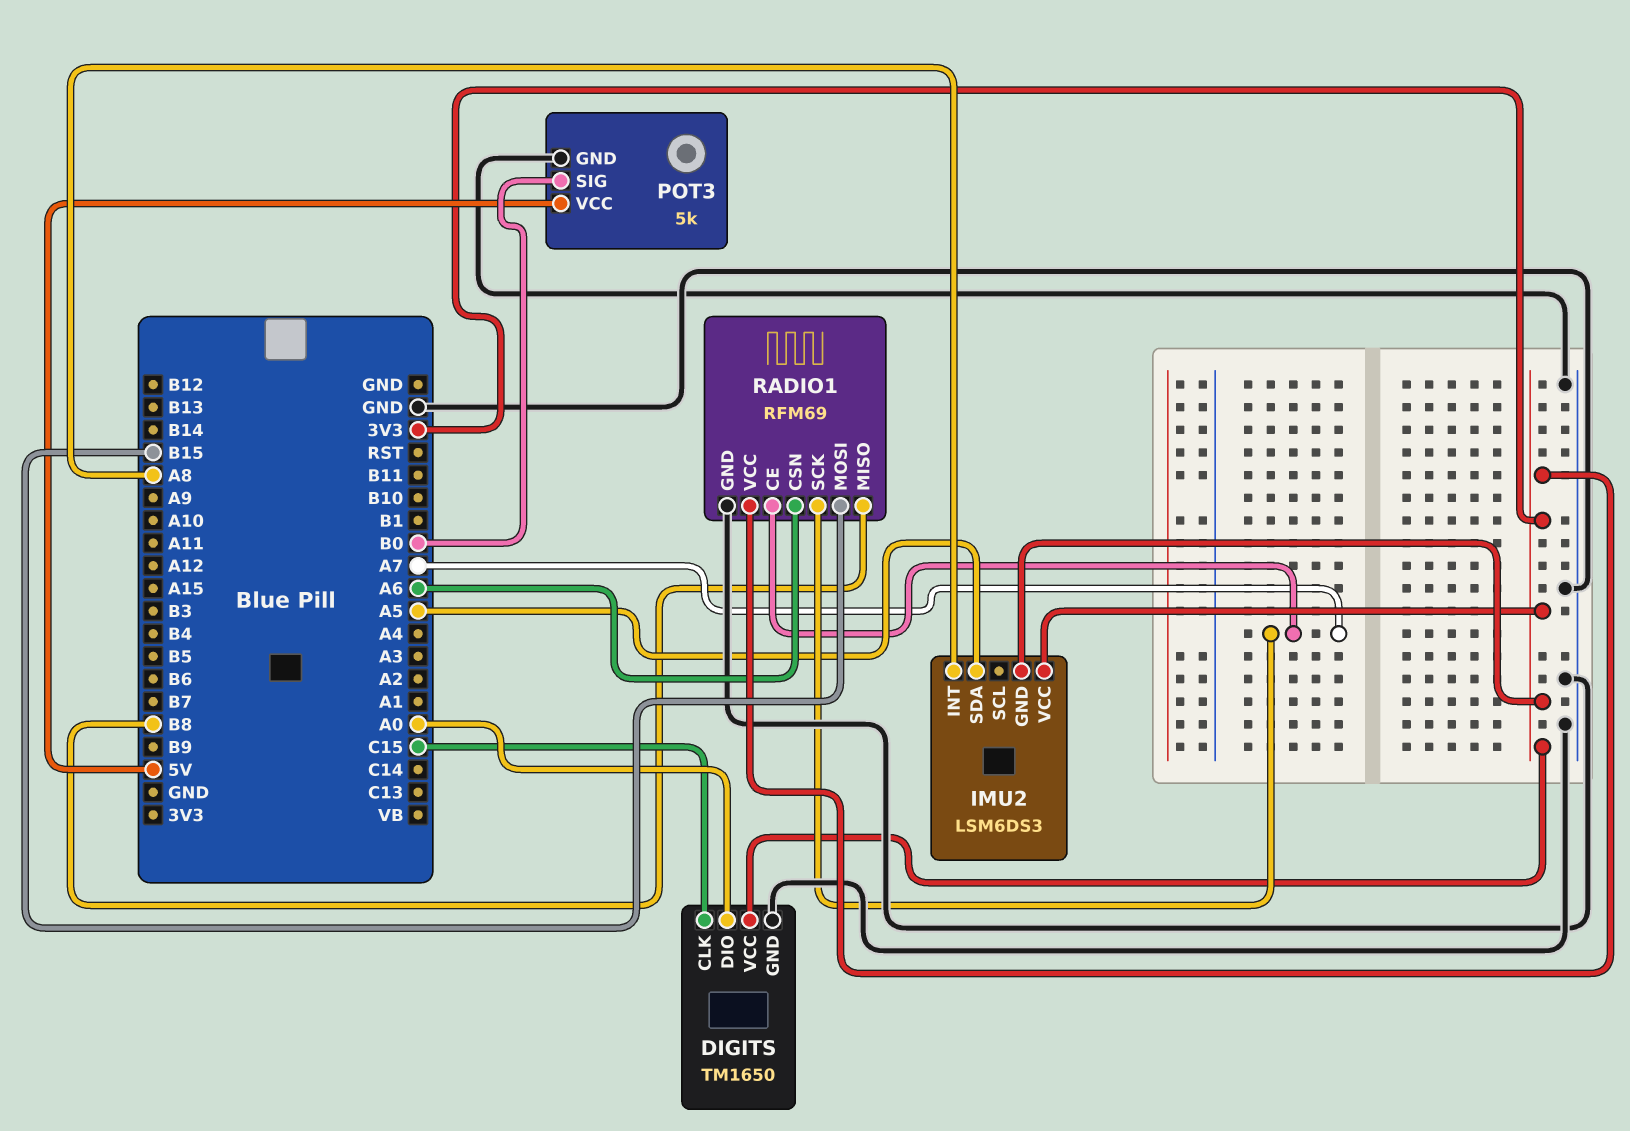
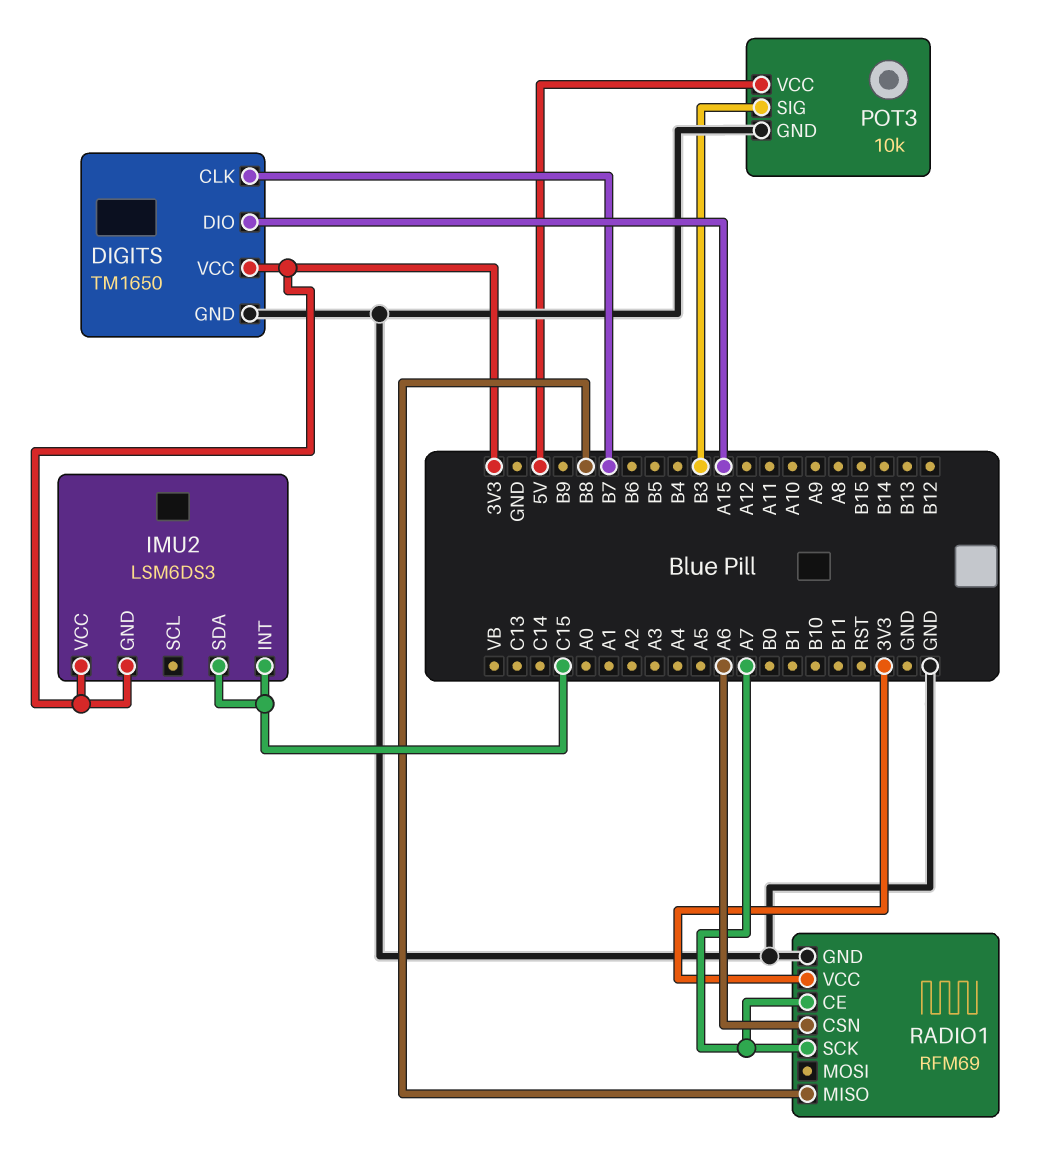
DIGITS pin CLK: C15 -> B7
DIGITS pin DIO: A0 -> A15
IMU2 pin INT: A8 -> C15
IMU2 pin SDA: A5 -> C15
POT3: 5k -> 10k
POT3 pin SIG: B0 -> B3
RADIO1 pin MOSI: B15 -> none

